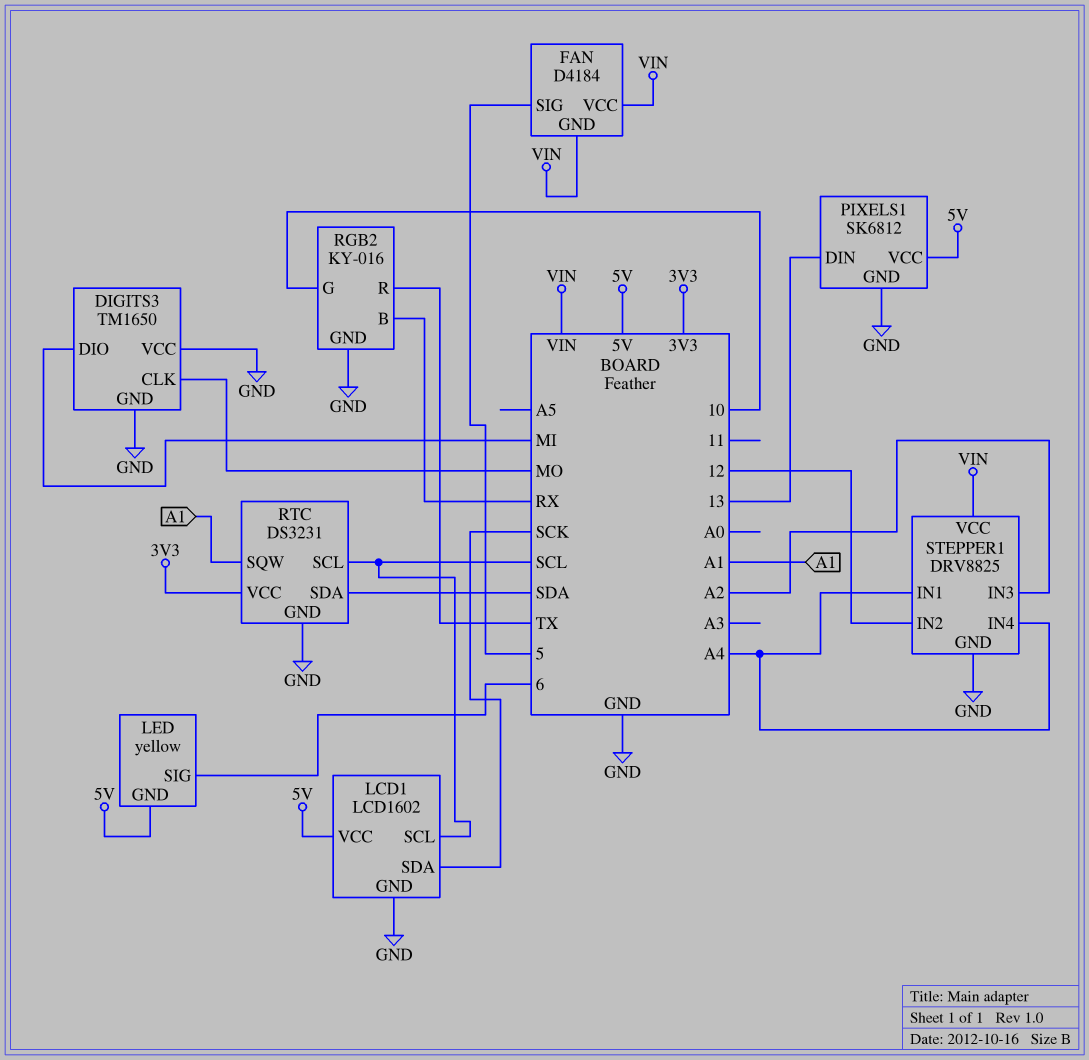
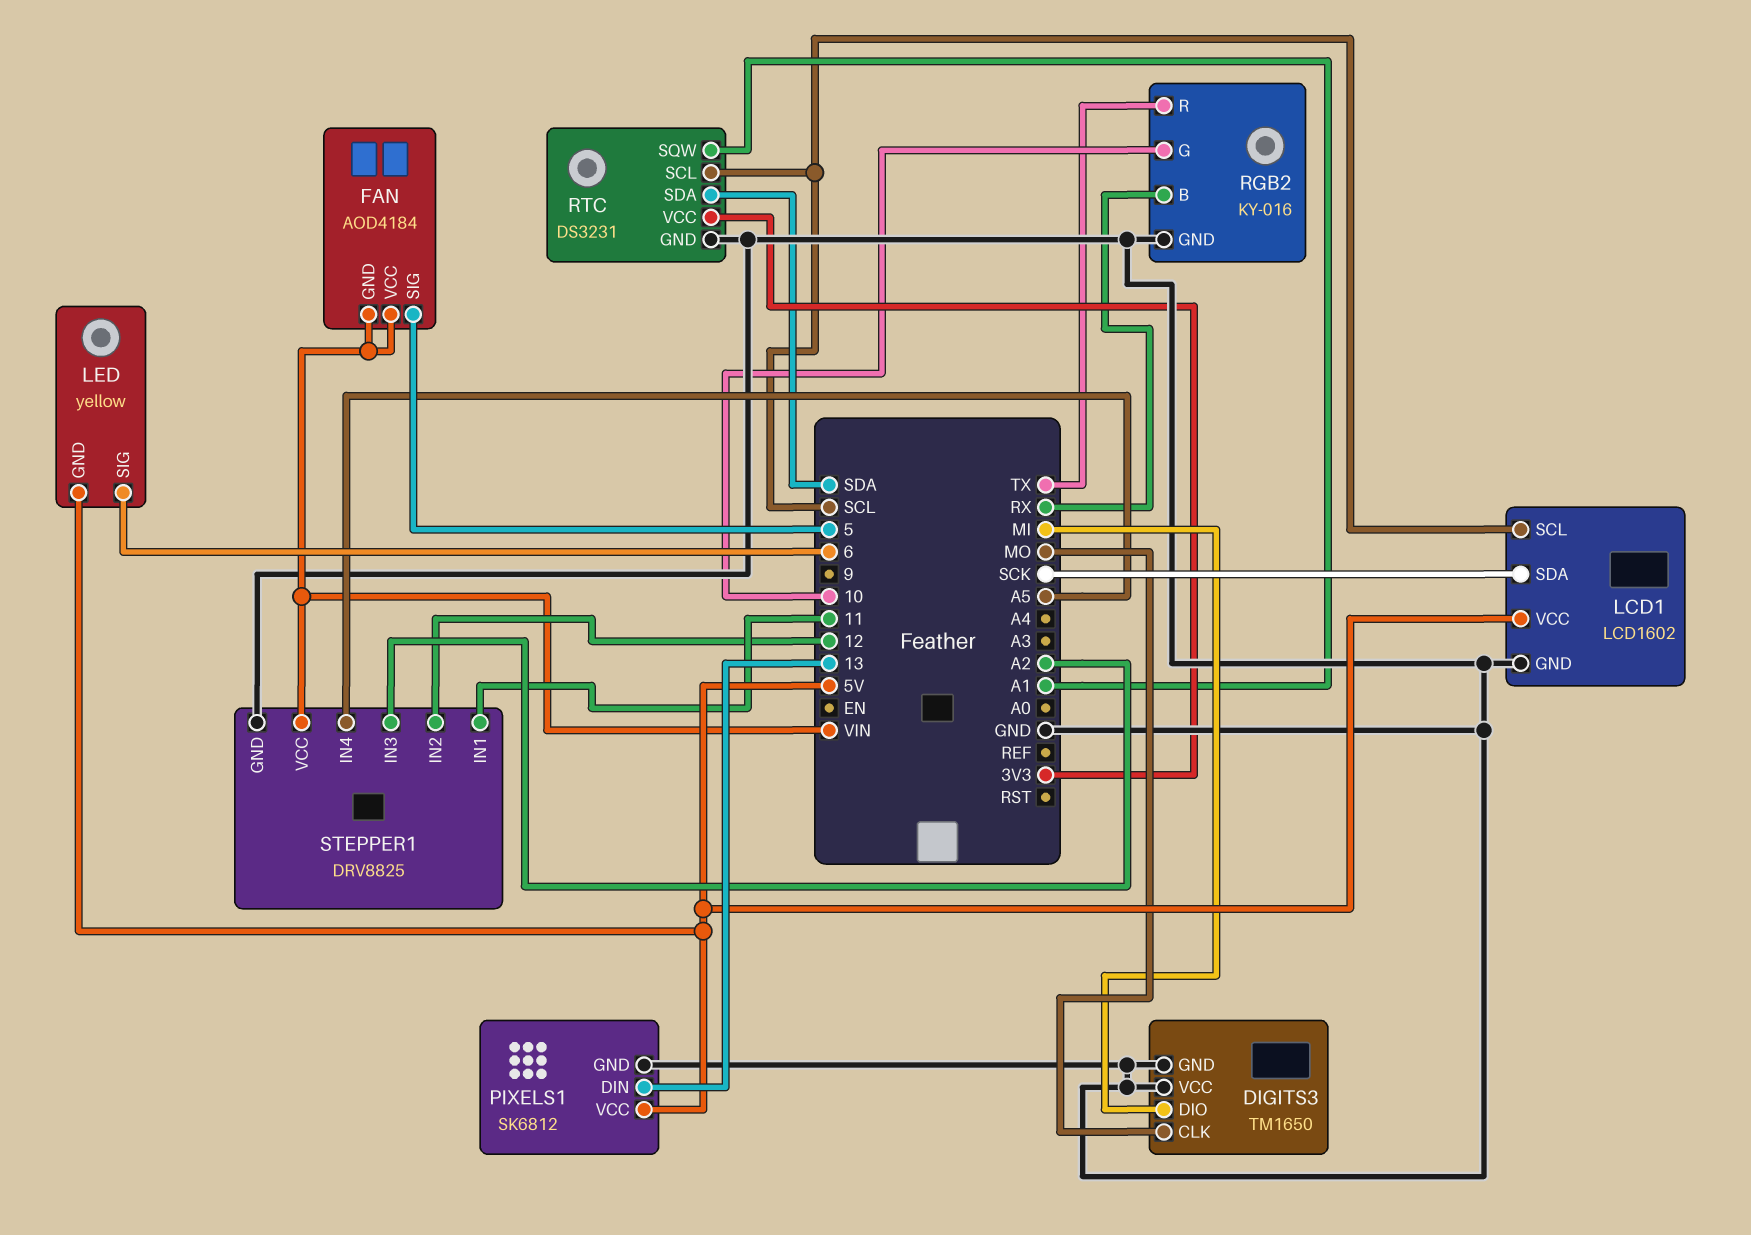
FAN: D4184 -> AOD4184
STEPPER1 pin IN1: A4 -> 11
STEPPER1 pin IN4: A4 -> A5

